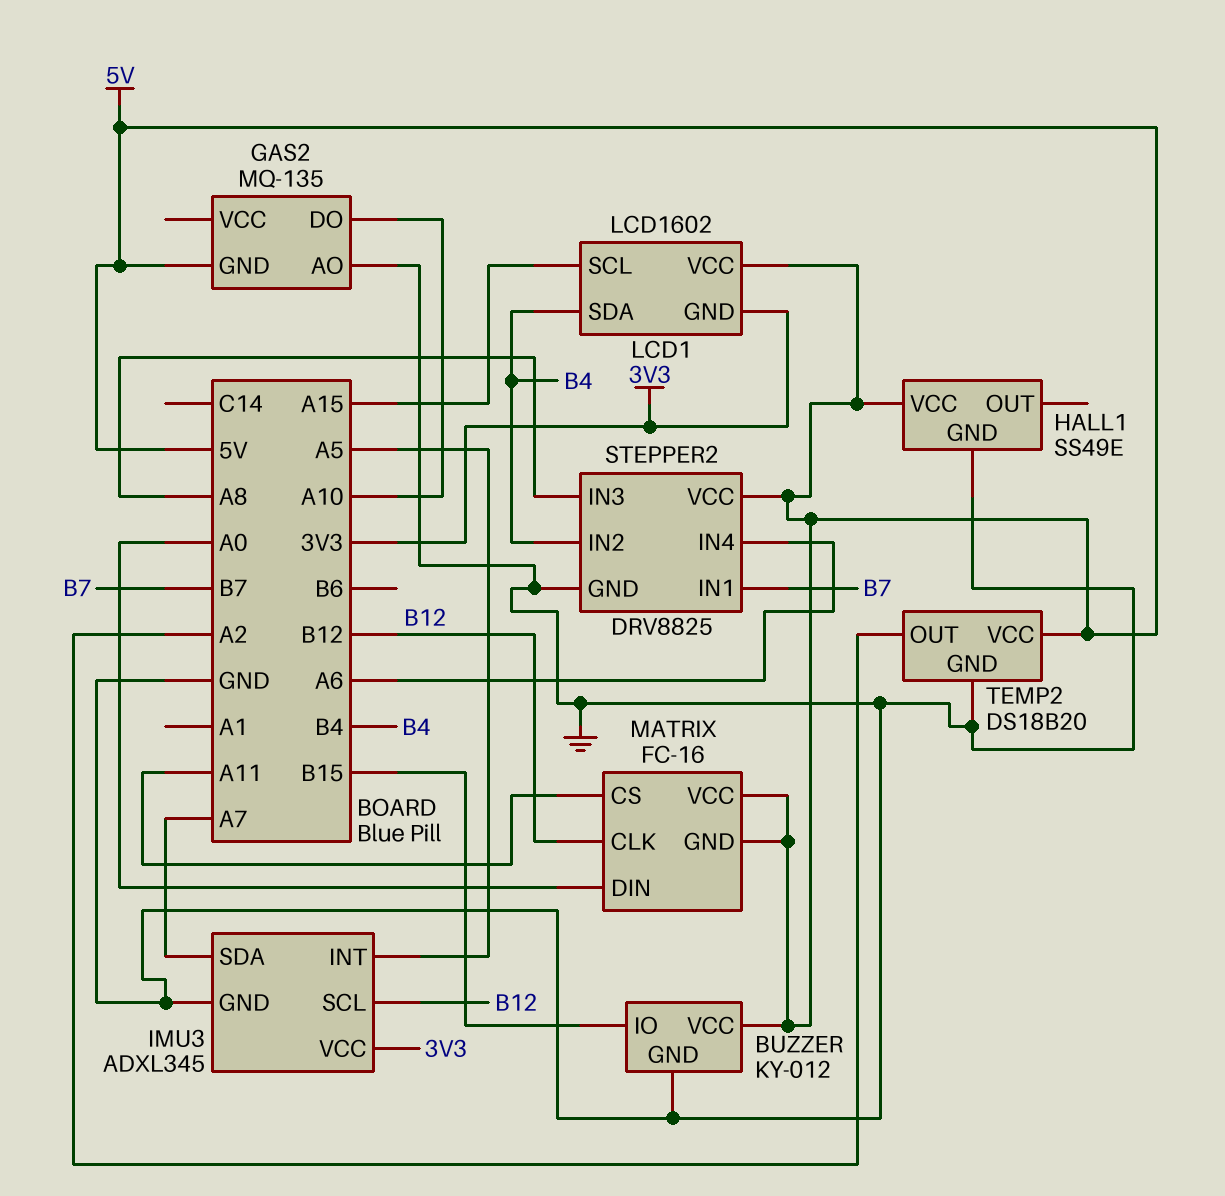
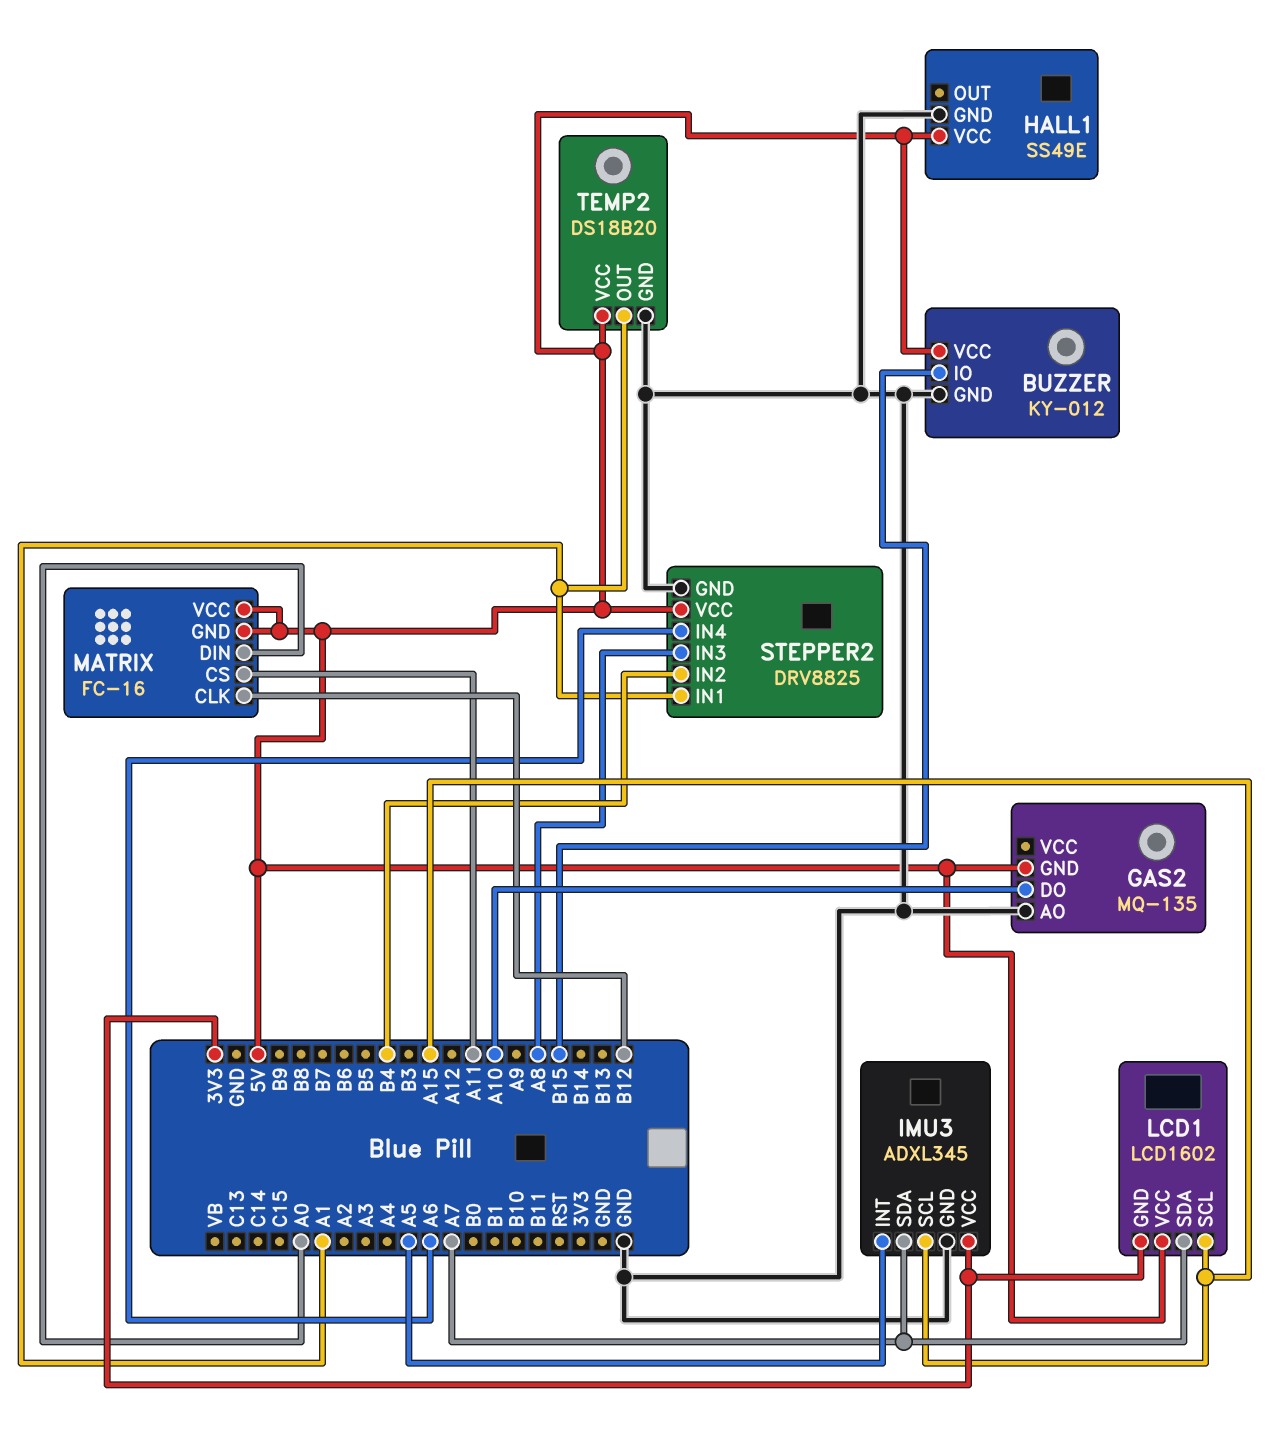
IMU3 pin SCL: B12 -> A15
LCD1 pin SDA: B4 -> A7
STEPPER2 pin IN1: B7 -> A1
TEMP2 pin OUT: A2 -> A1

